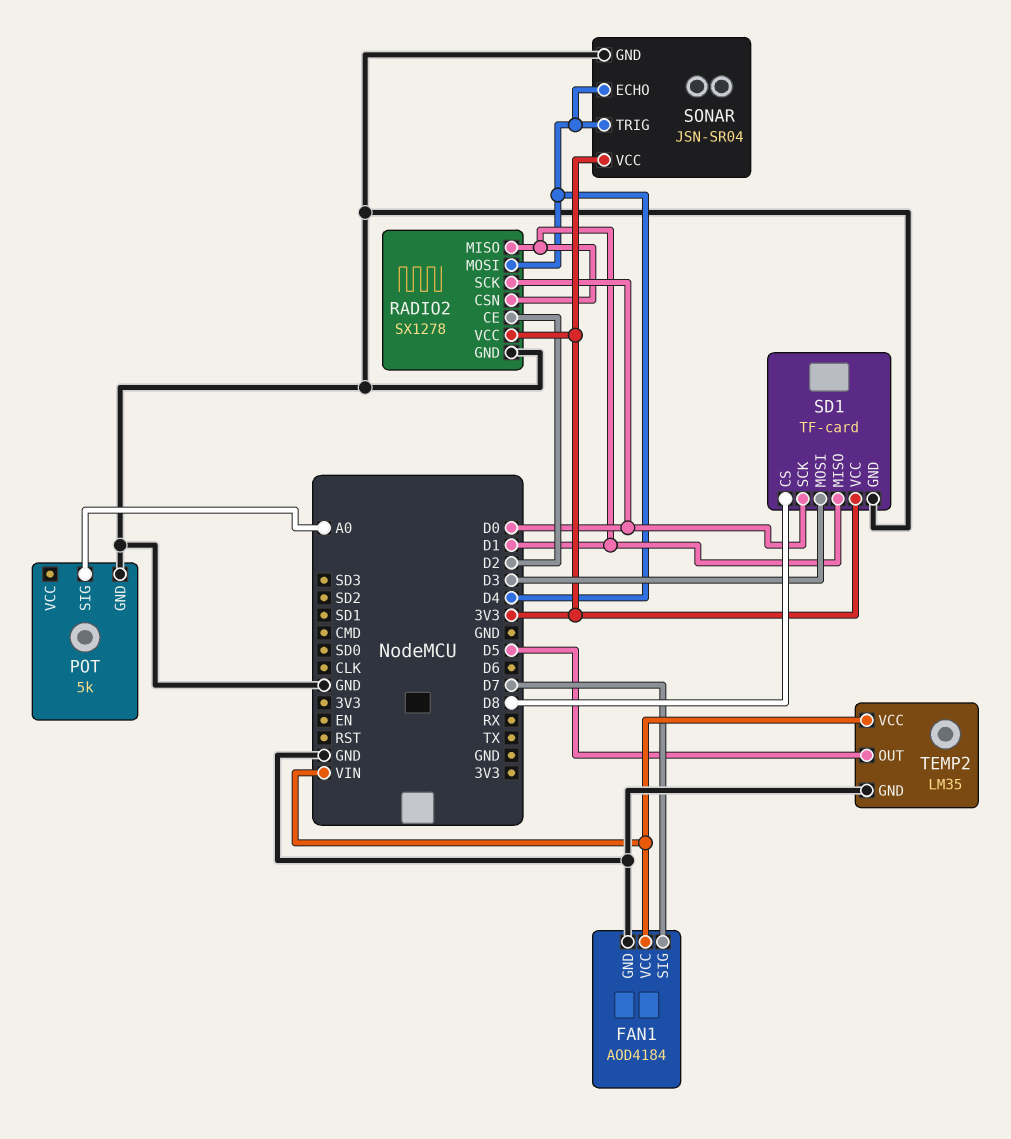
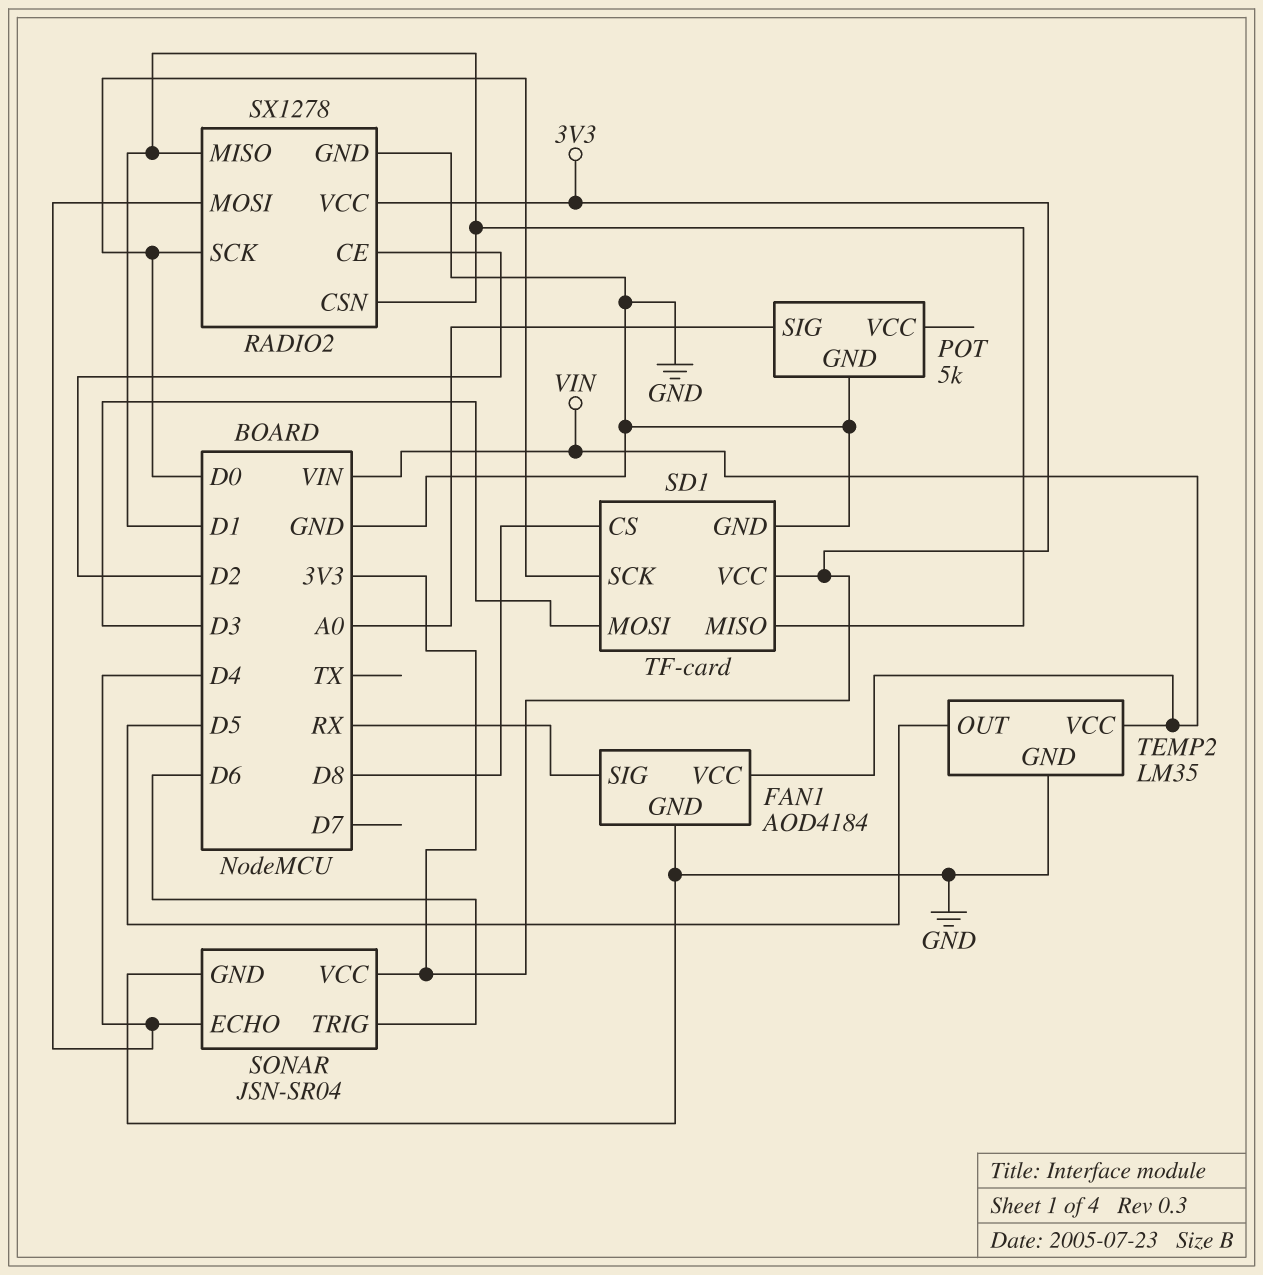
FAN1 pin SIG: D7 -> RX
SONAR pin TRIG: D4 -> D6

